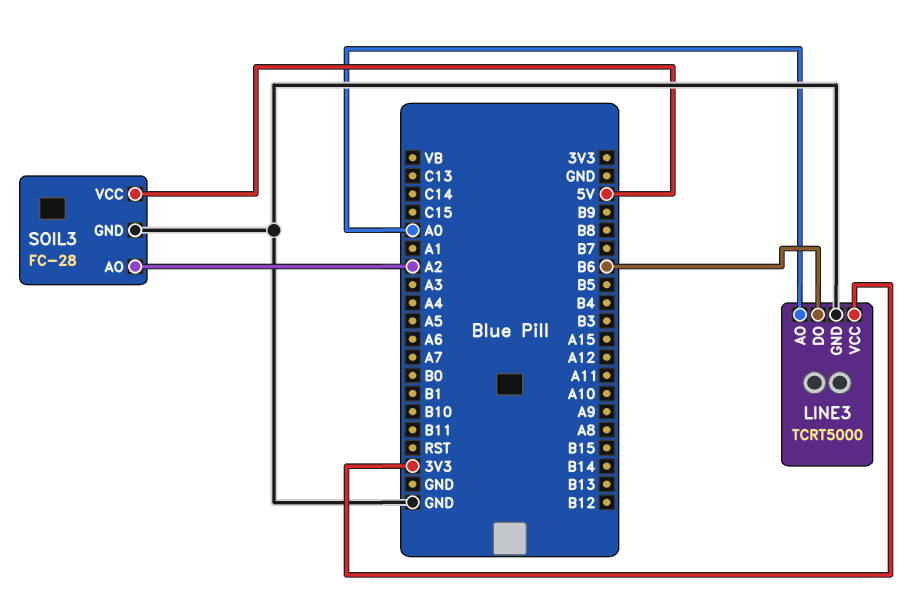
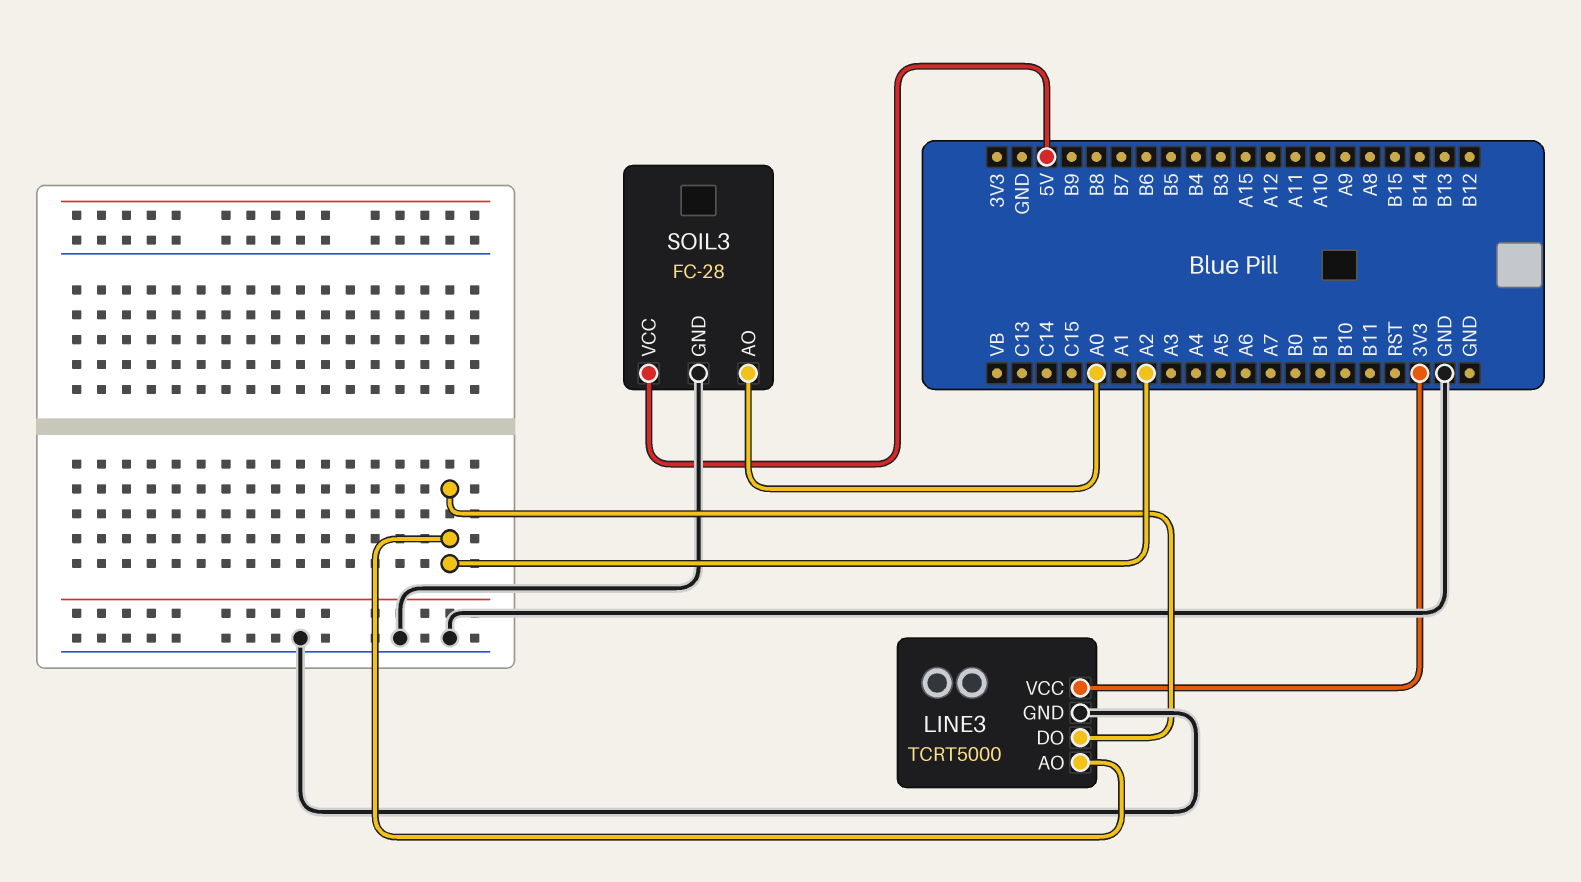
LINE3 pin AO: A0 -> A2
LINE3 pin DO: B6 -> A2
SOIL3 pin AO: A2 -> A0

